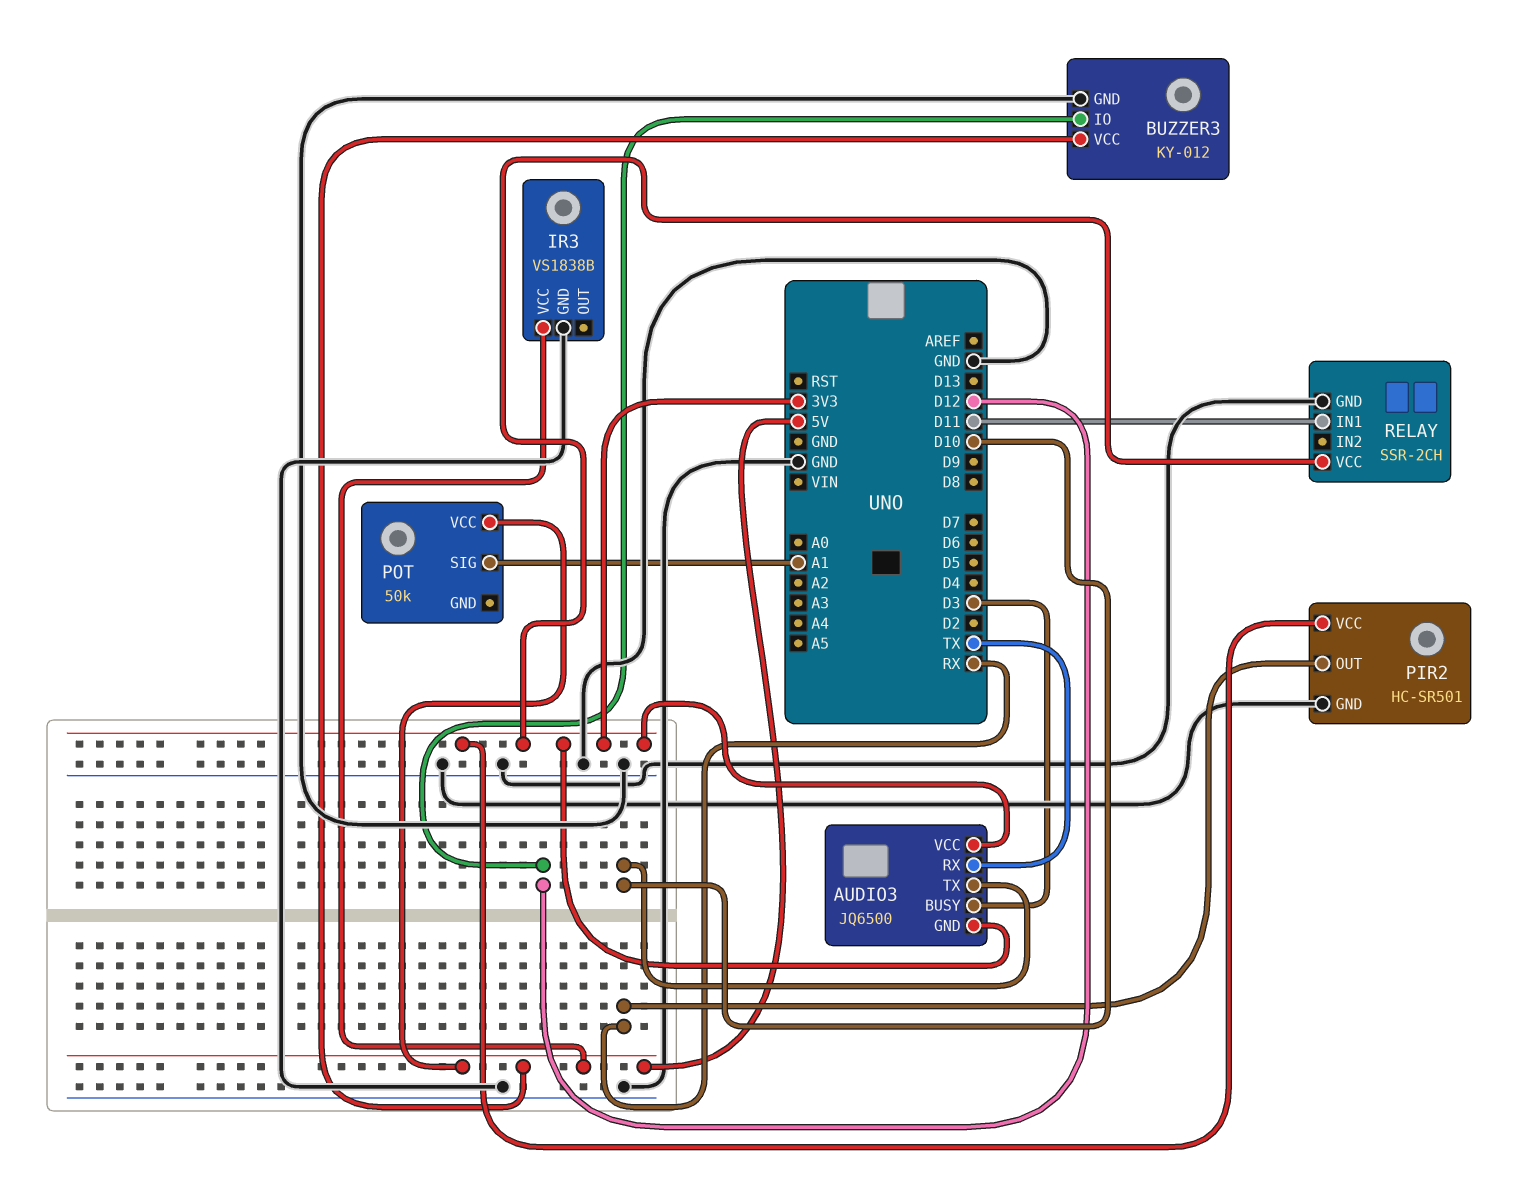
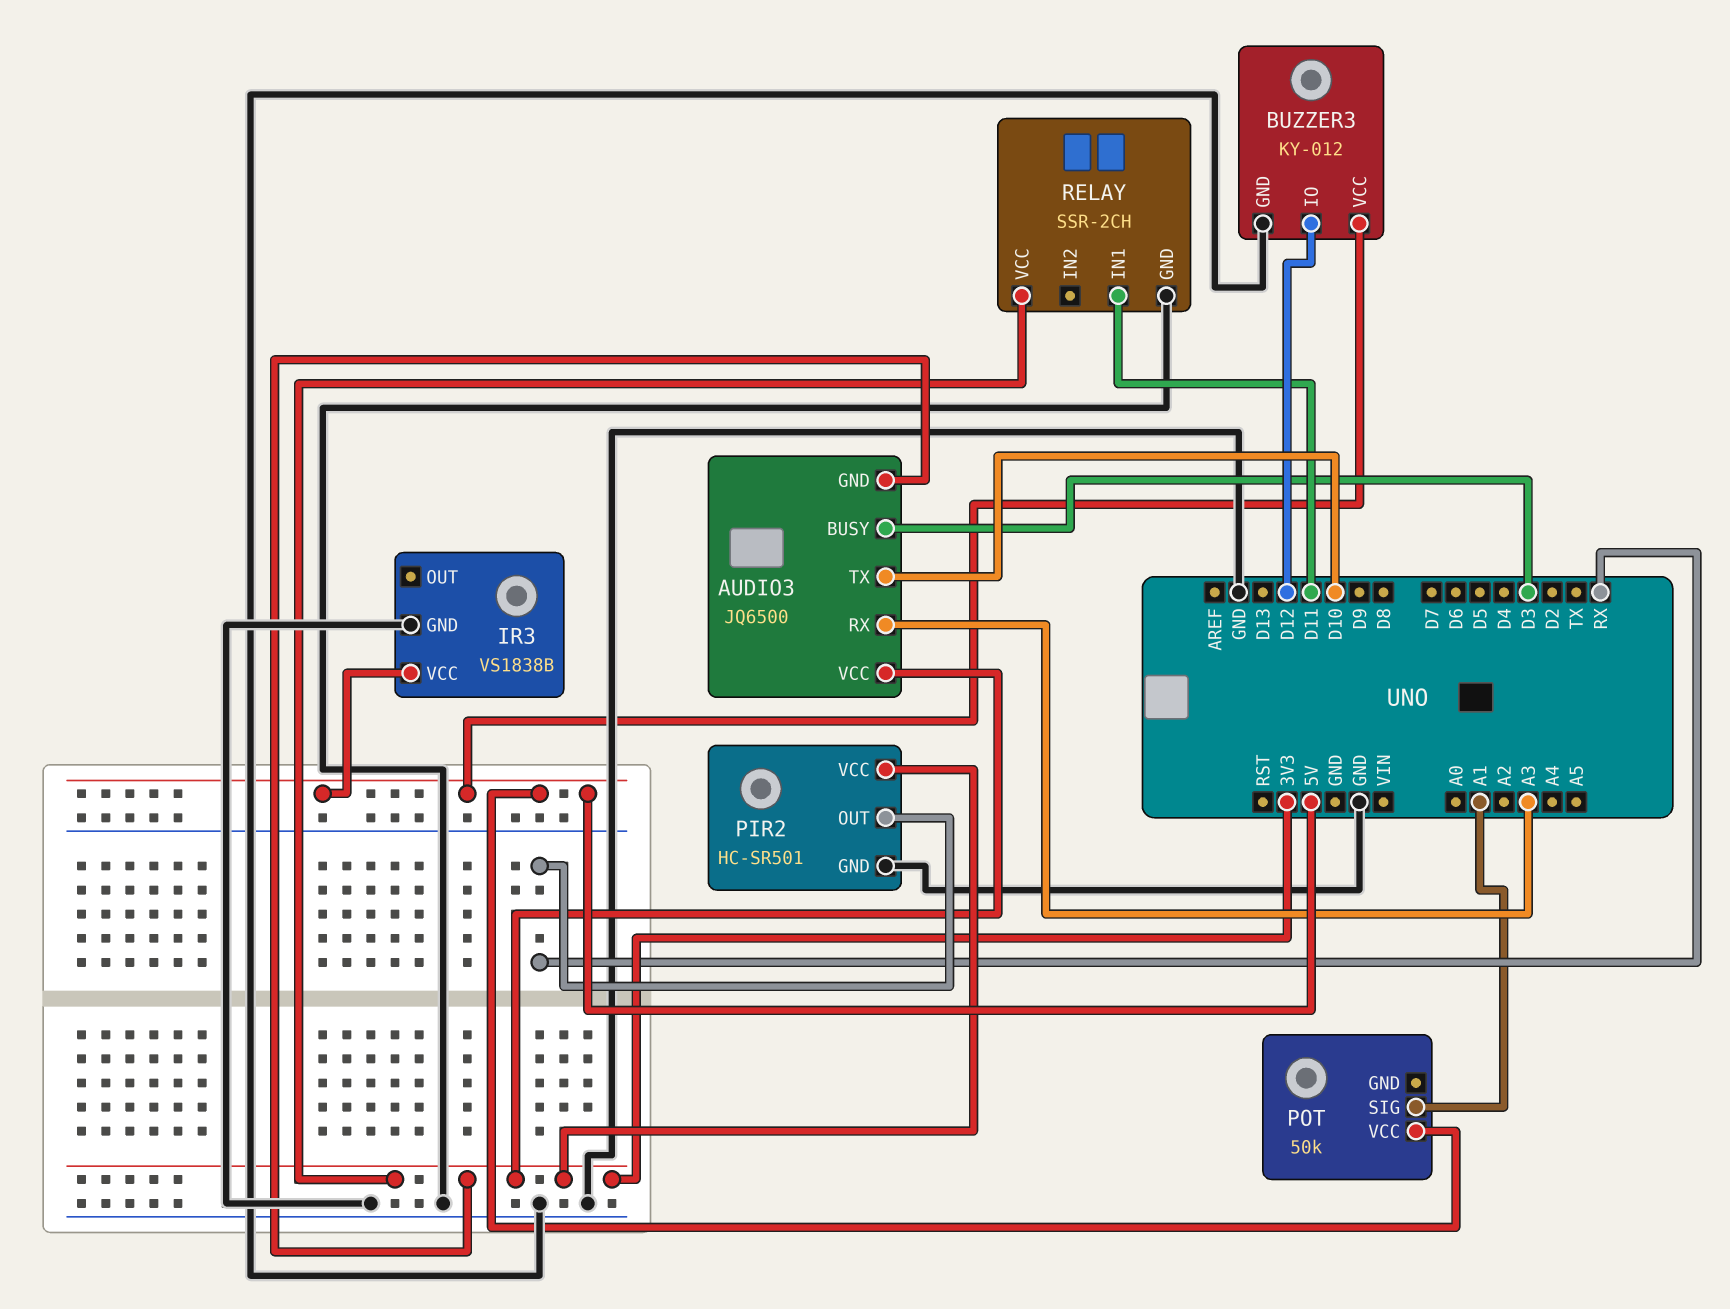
AUDIO3 pin RX: TX -> A3

